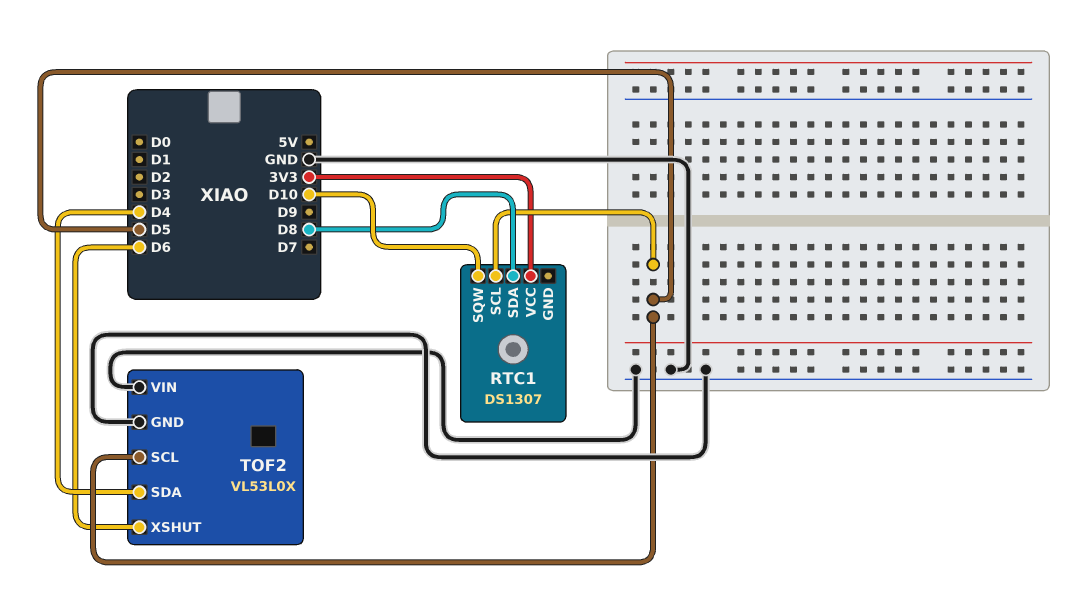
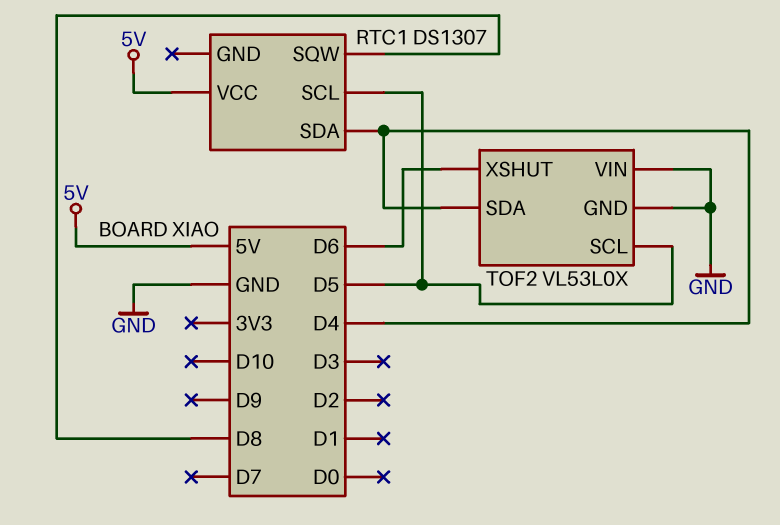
RTC1 pin SDA: D8 -> D4
RTC1 pin SQW: D10 -> D8
RTC1 pin VCC: 3V3 -> 5V

